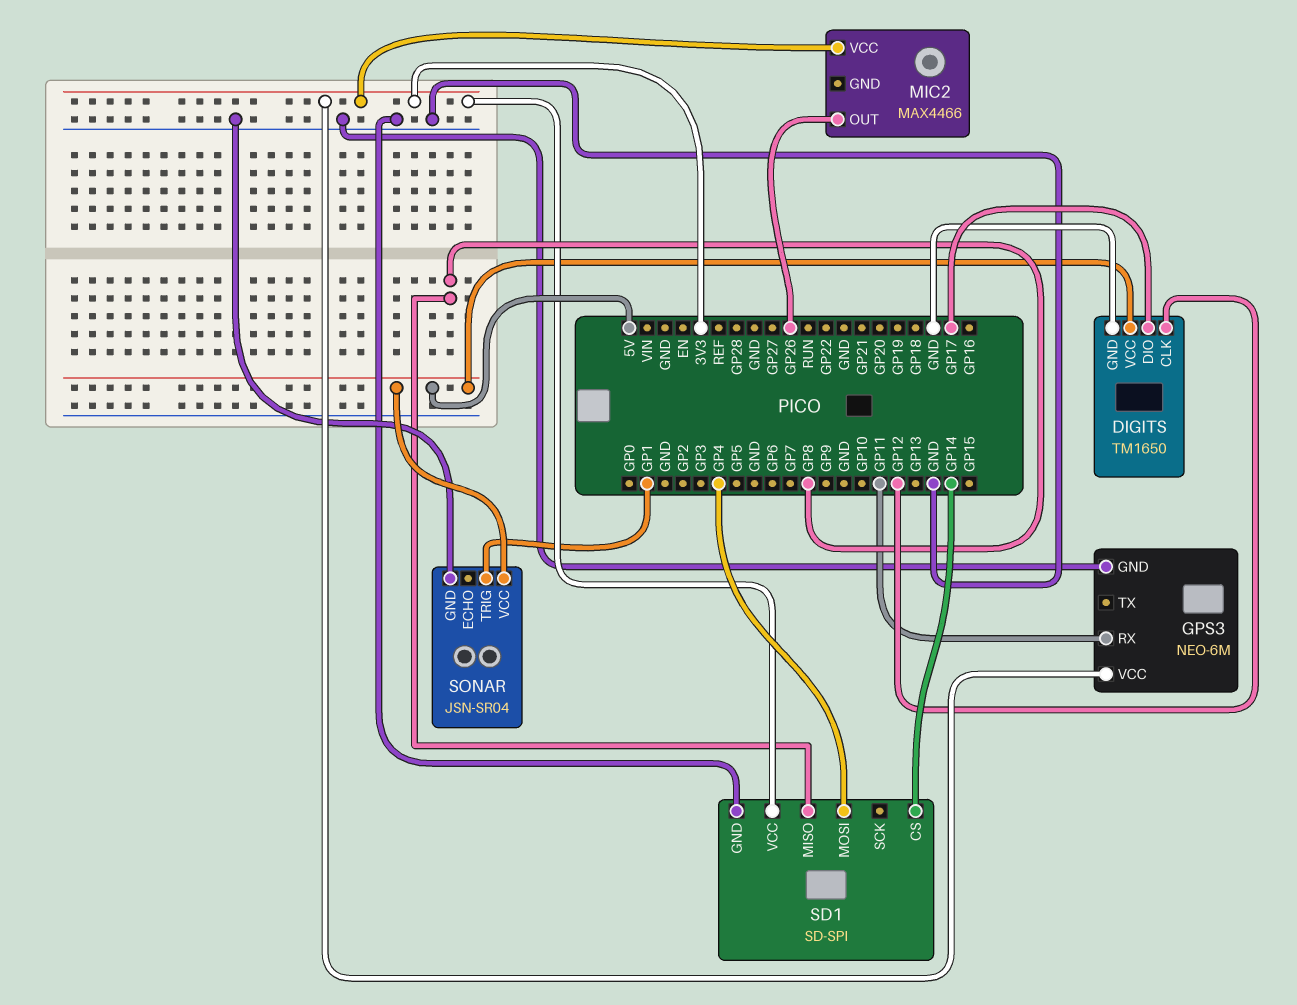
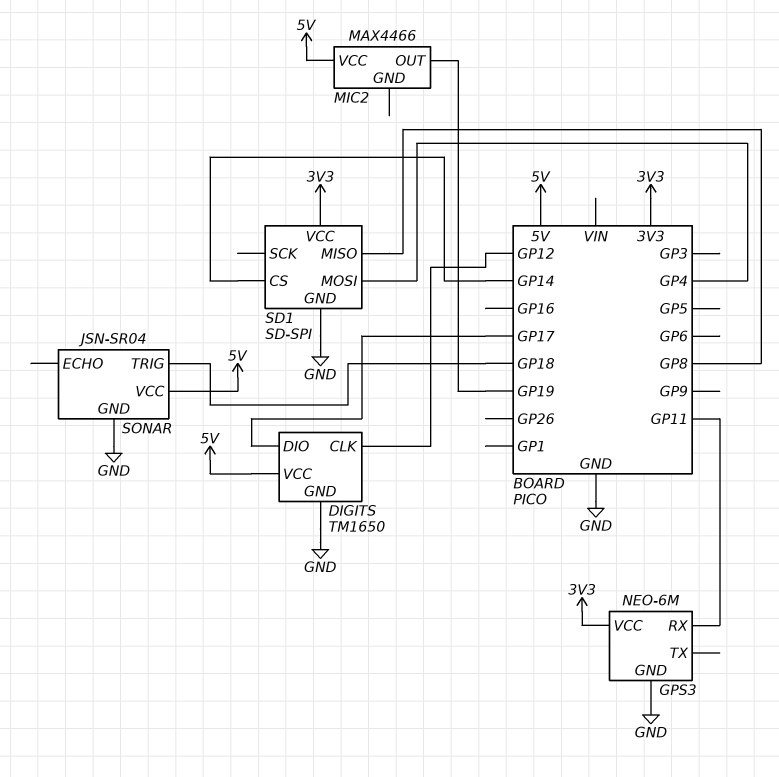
MIC2 pin OUT: GP26 -> GP19
MIC2 pin VCC: 3V3 -> 5V
SONAR pin TRIG: GP1 -> GP18

